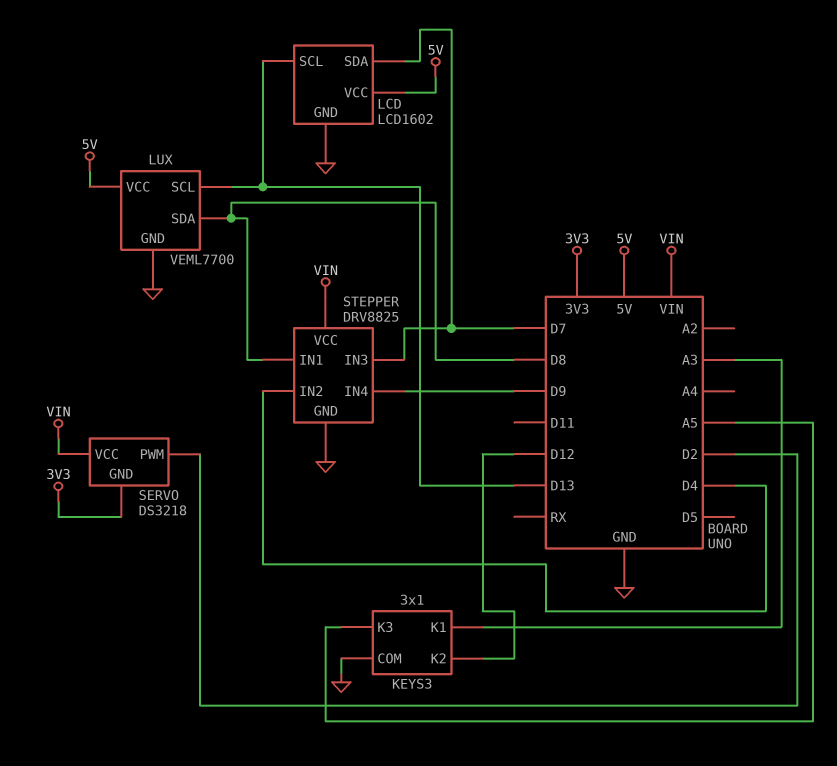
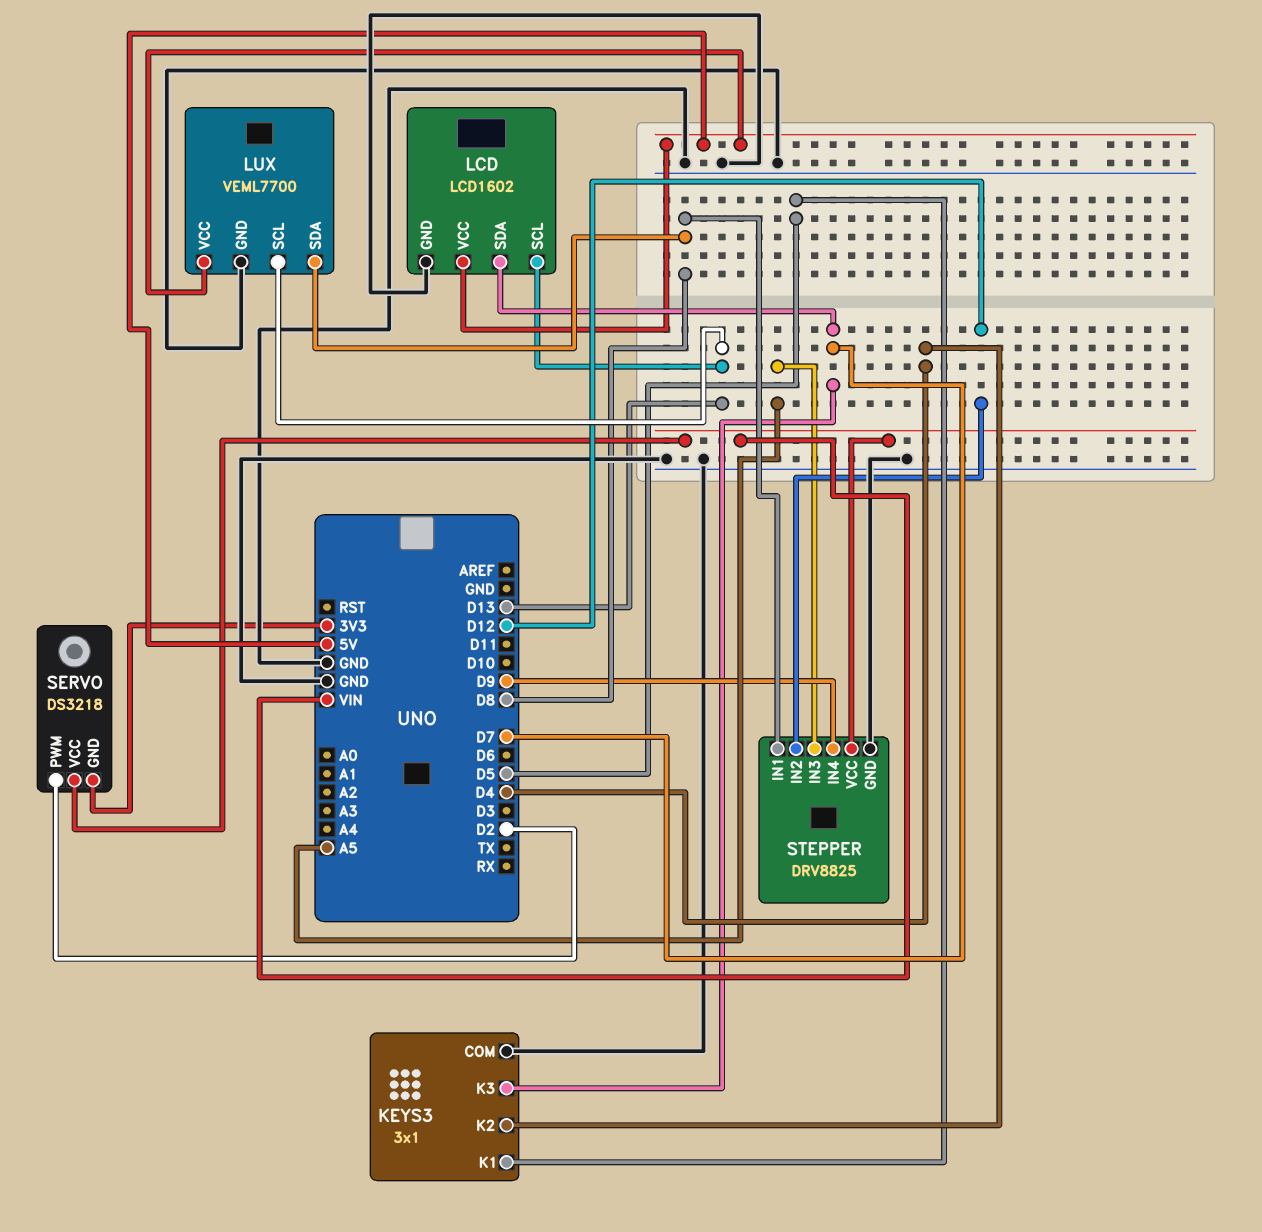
KEYS3 pin K1: A3 -> D5
KEYS3 pin K2: D12 -> D4
KEYS3 pin K3: A5 -> D7
STEPPER pin IN2: D4 -> D12
STEPPER pin IN3: D7 -> A5

